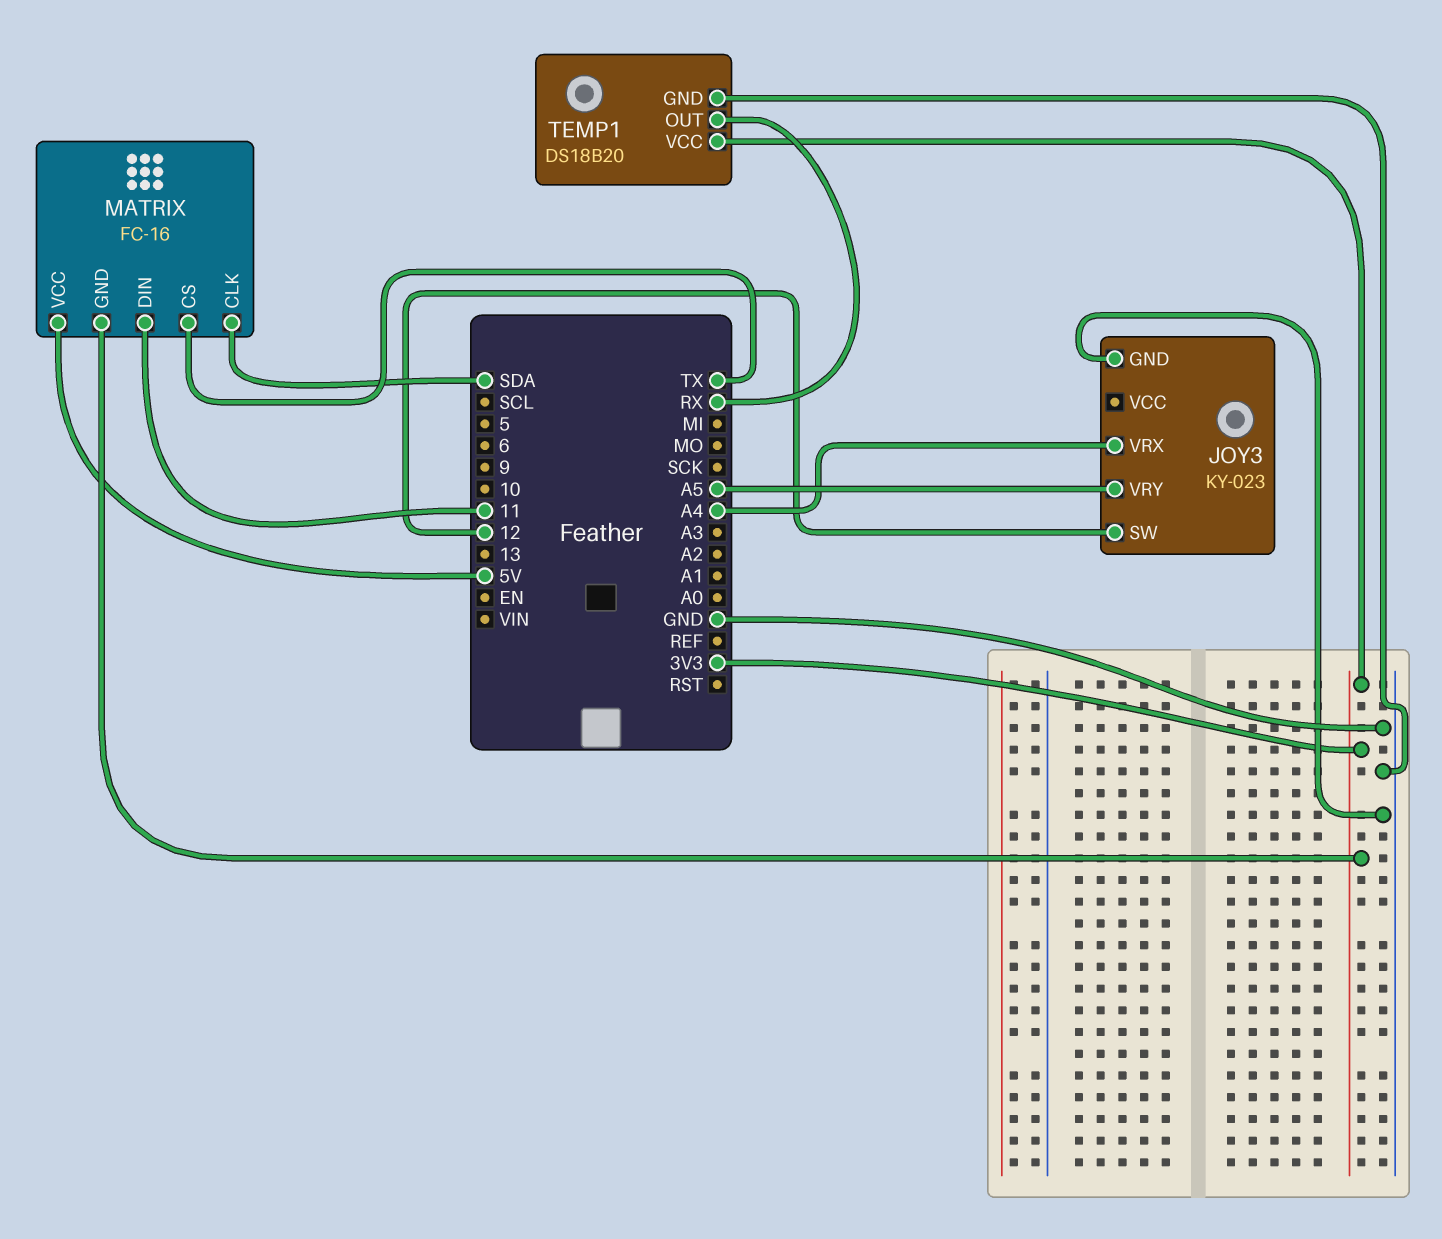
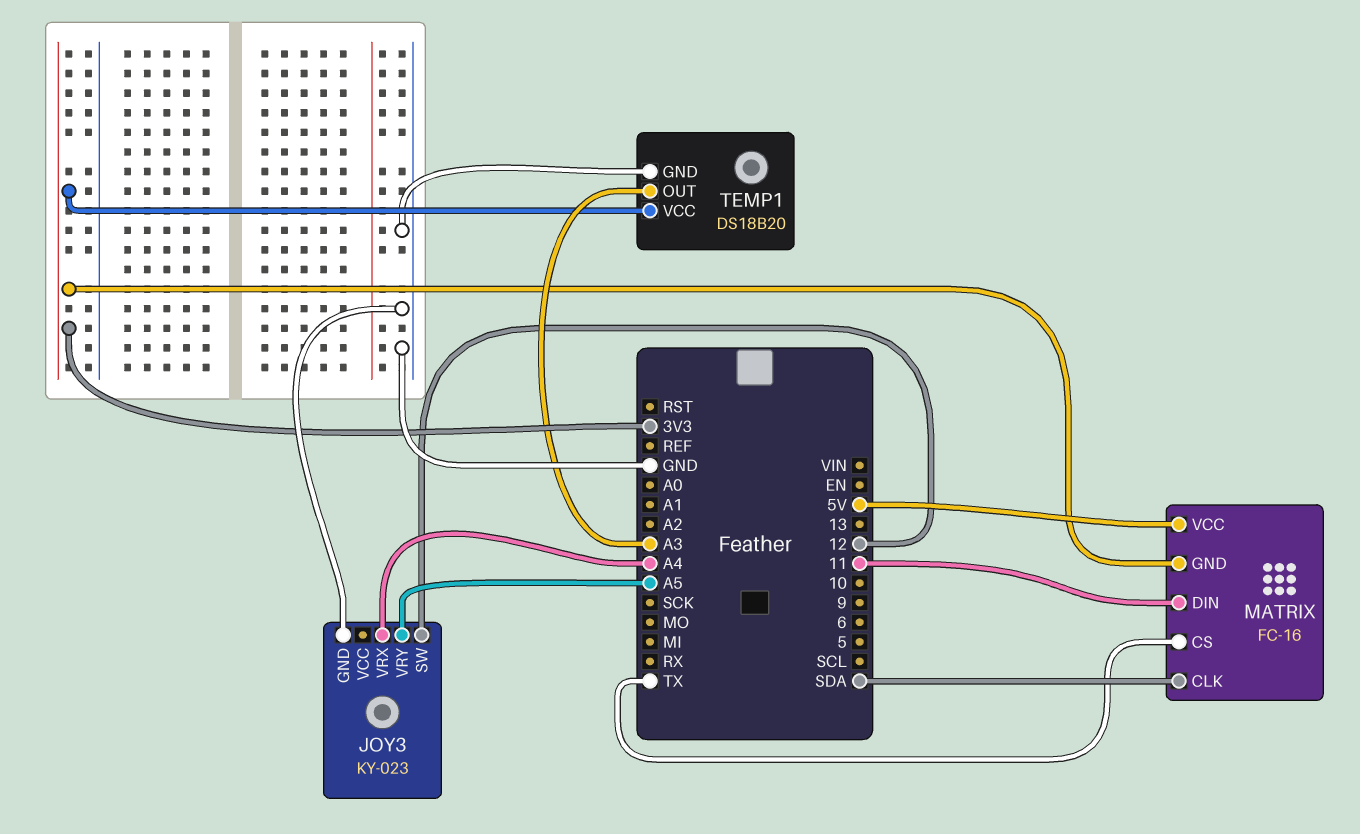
TEMP1 pin OUT: RX -> A3

